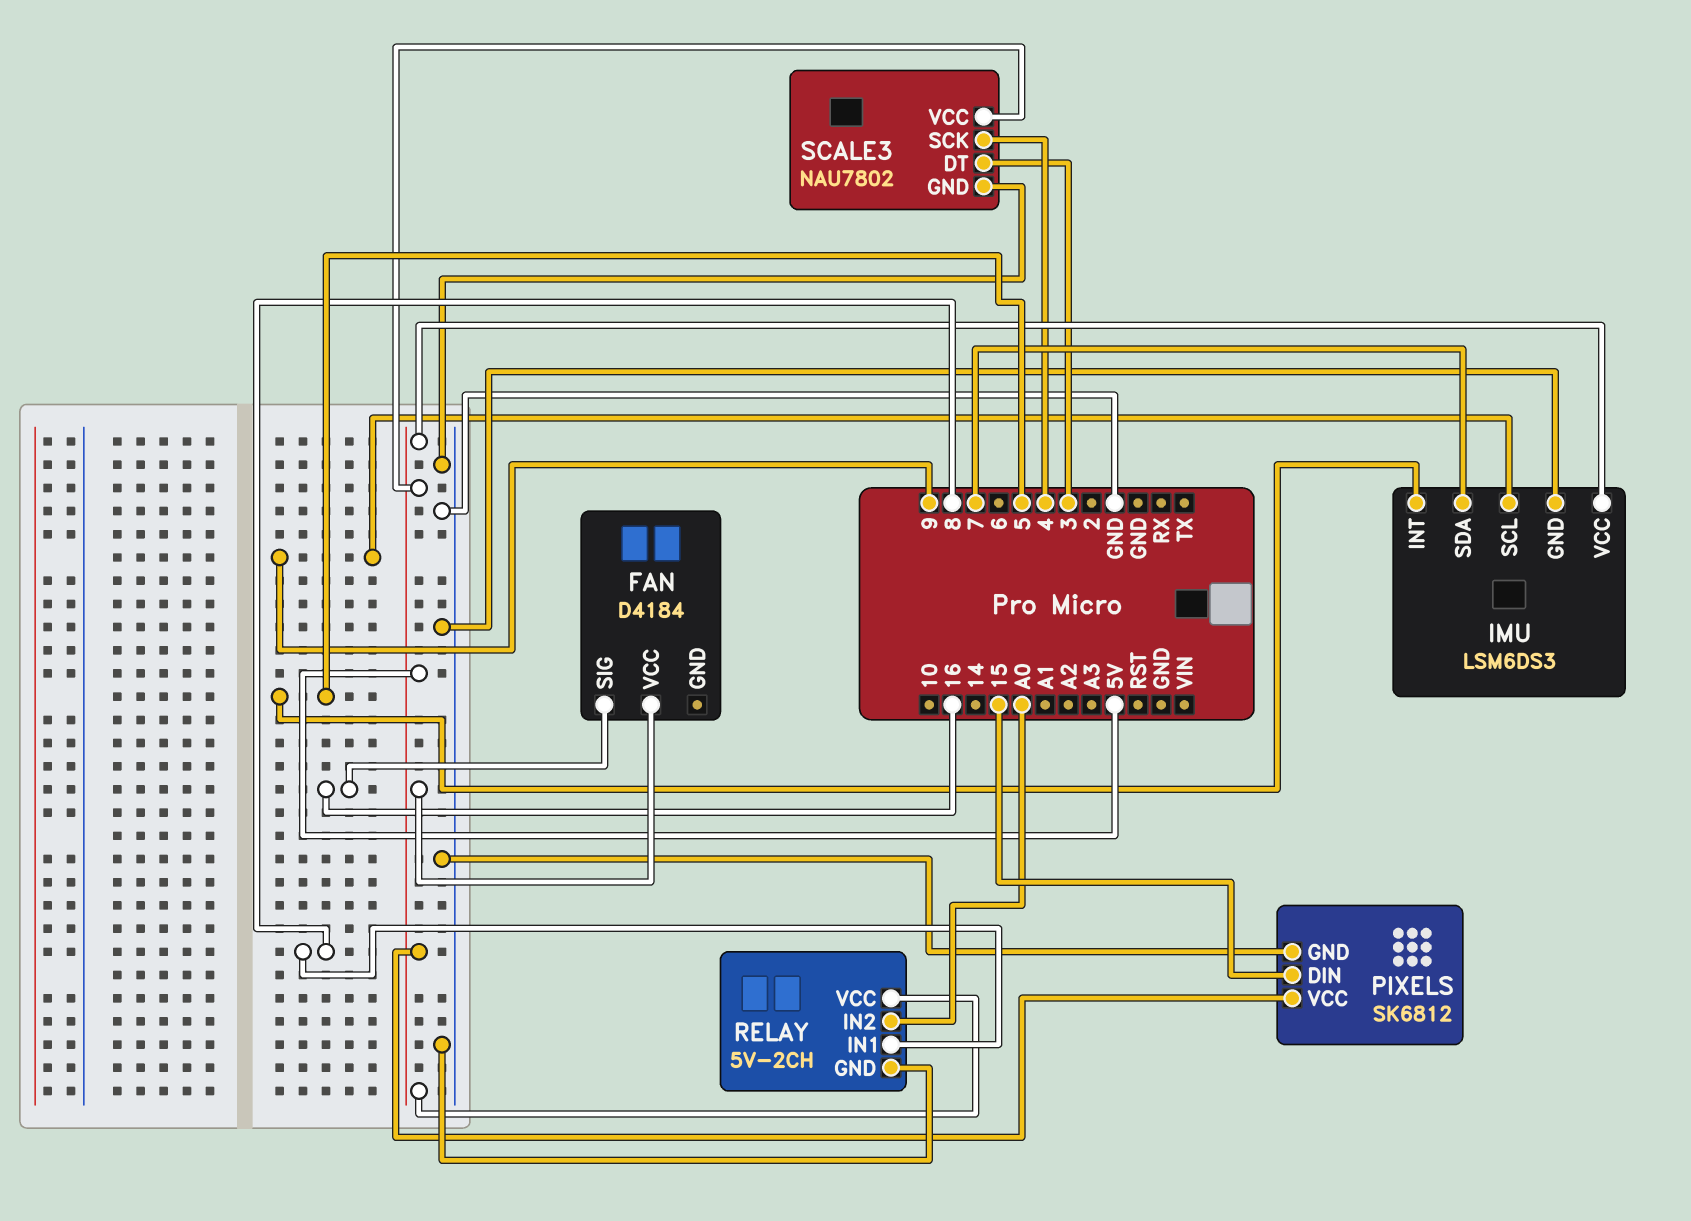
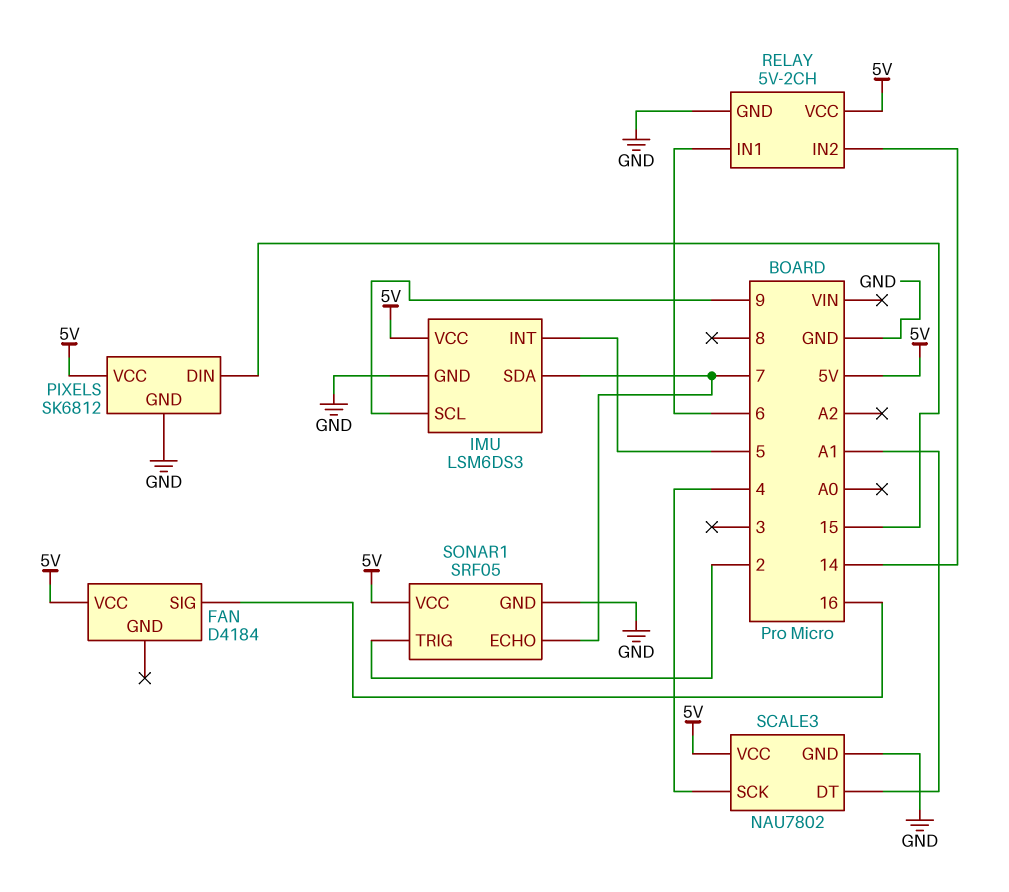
RELAY pin IN1: 8 -> 6
RELAY pin IN2: A0 -> 14
SCALE3 pin DT: 3 -> A1
SONAR1: none -> SRF05
SONAR1 pin ECHO: none -> 7
SONAR1 pin GND: none -> GND
SONAR1 pin TRIG: none -> 2
SONAR1 pin VCC: none -> 5V

